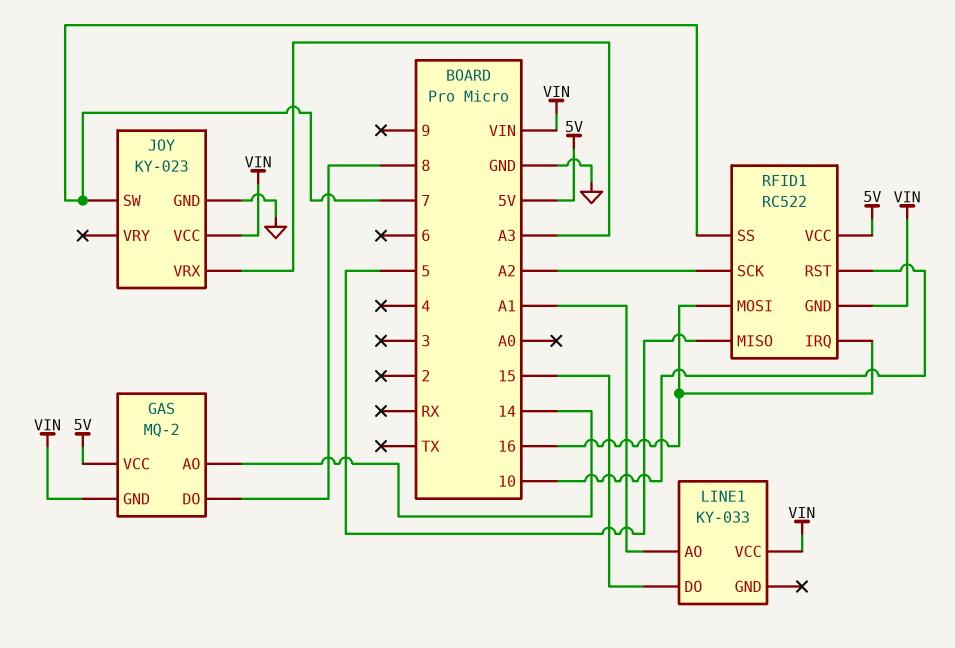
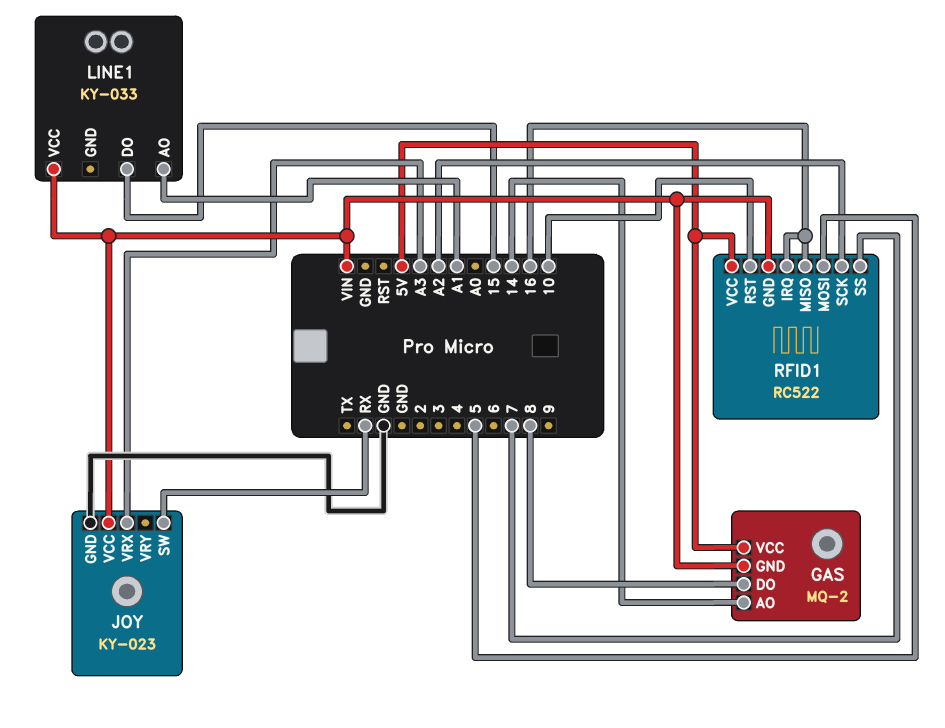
JOY pin SW: 7 -> RX
RFID1 pin MISO: 5 -> 16
RFID1 pin MOSI: 16 -> 5

